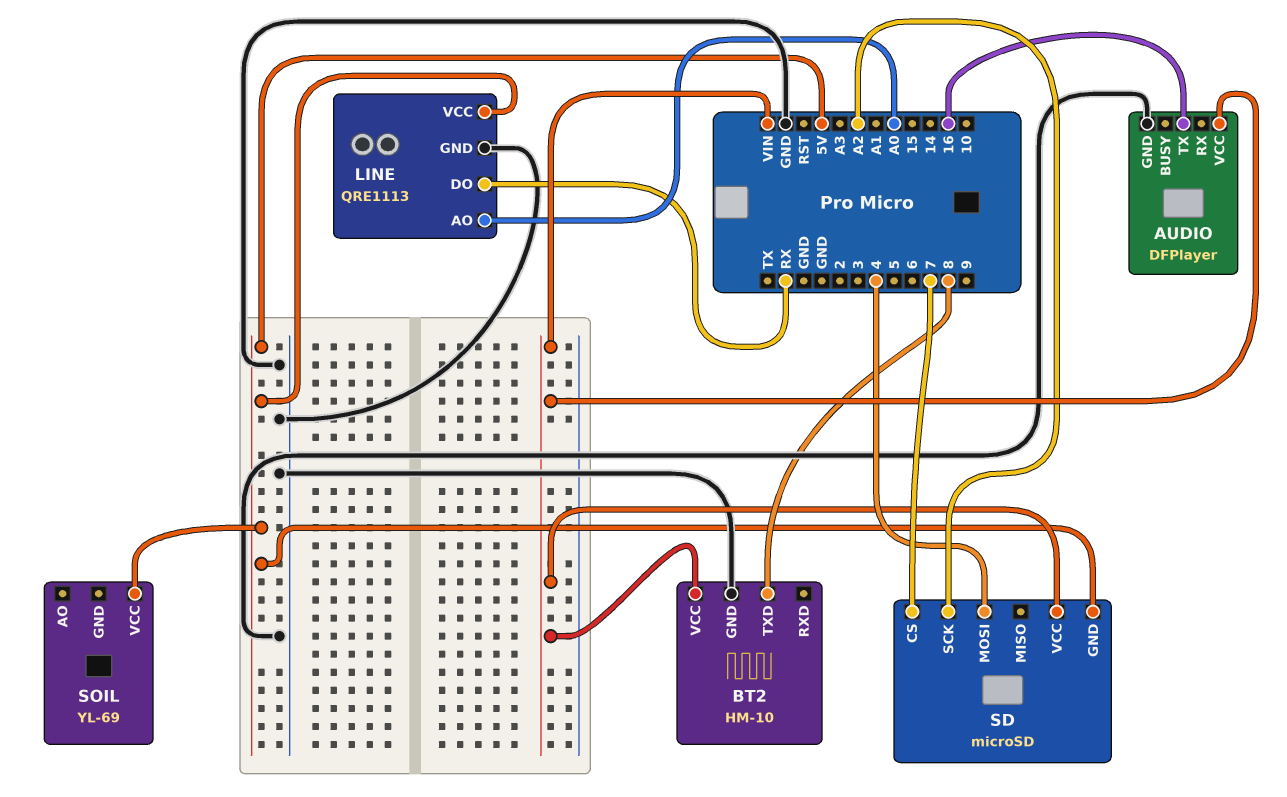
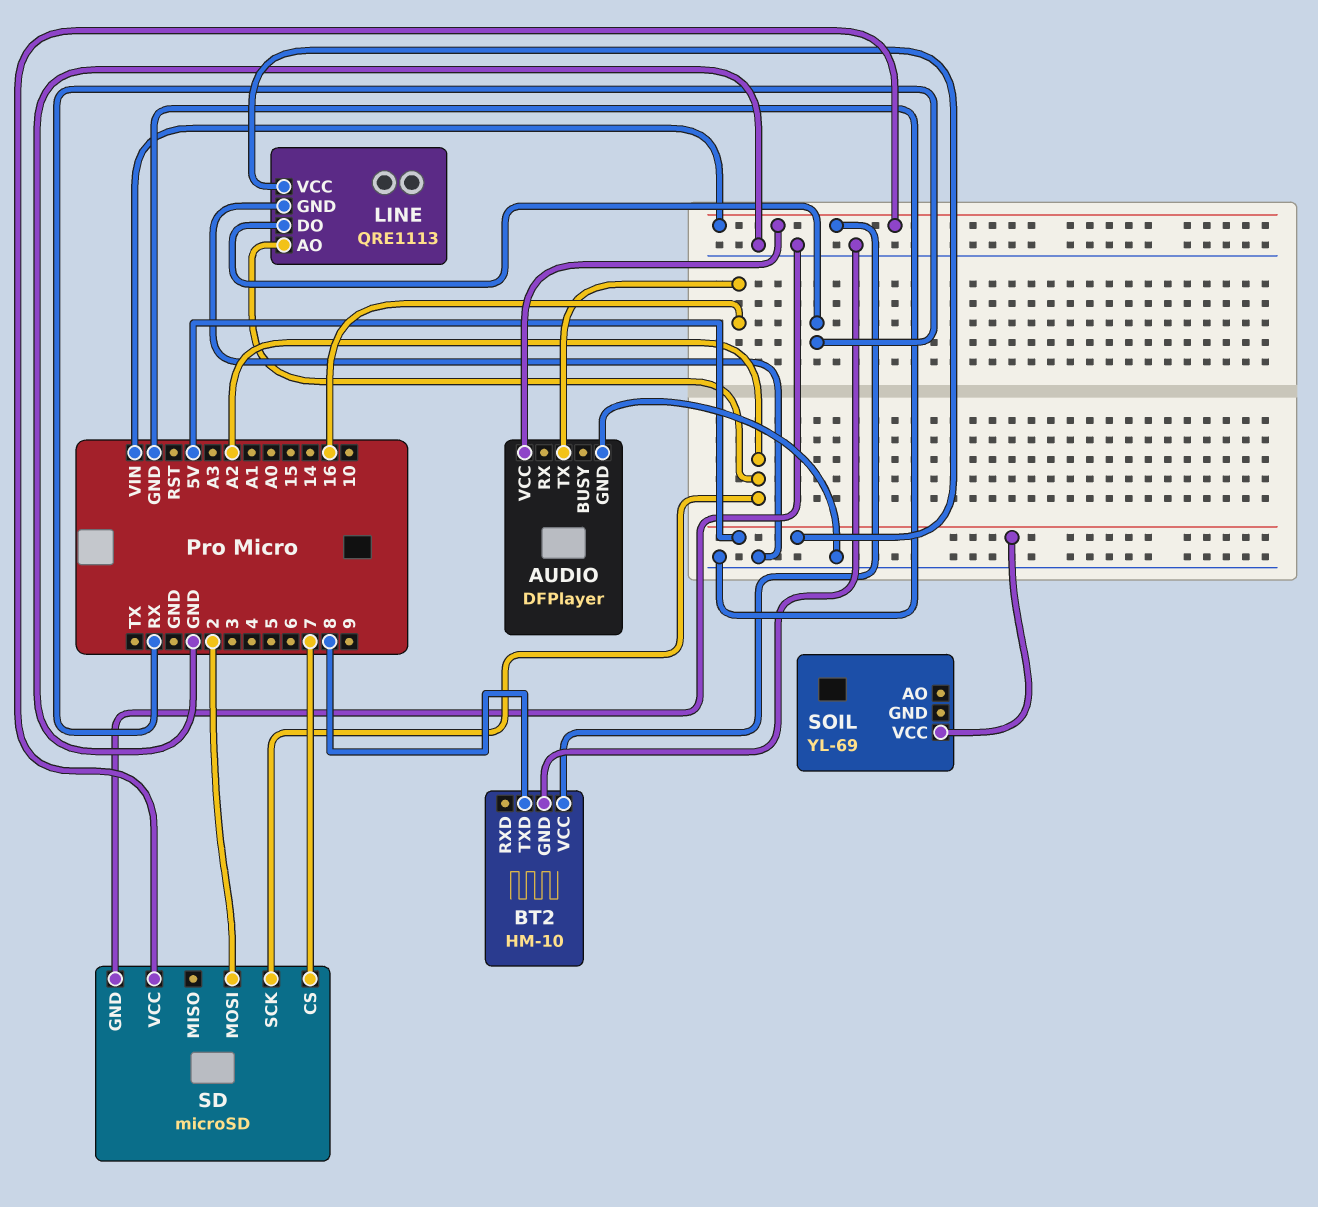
LINE pin AO: A0 -> A2
SD pin GND: 5V -> GND
SD pin MOSI: 4 -> 2

